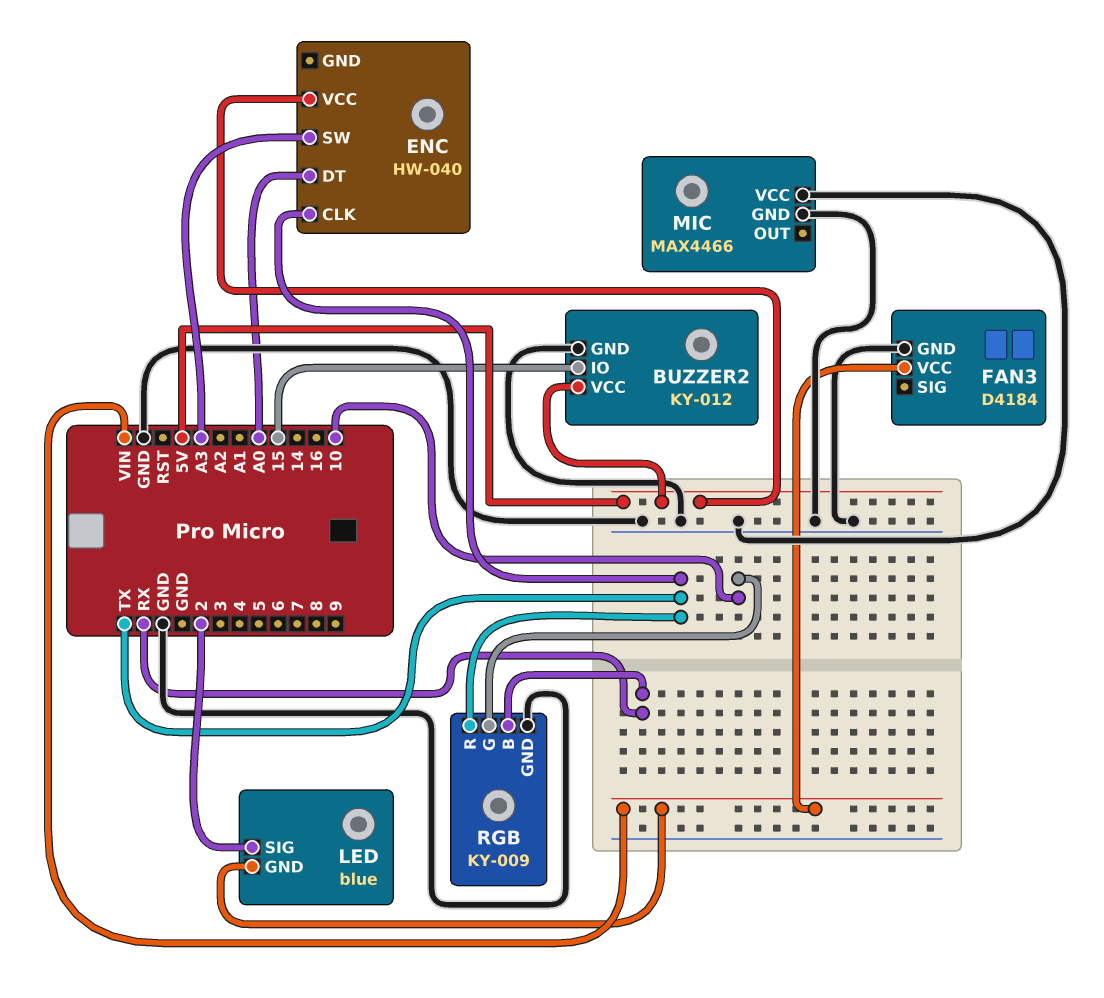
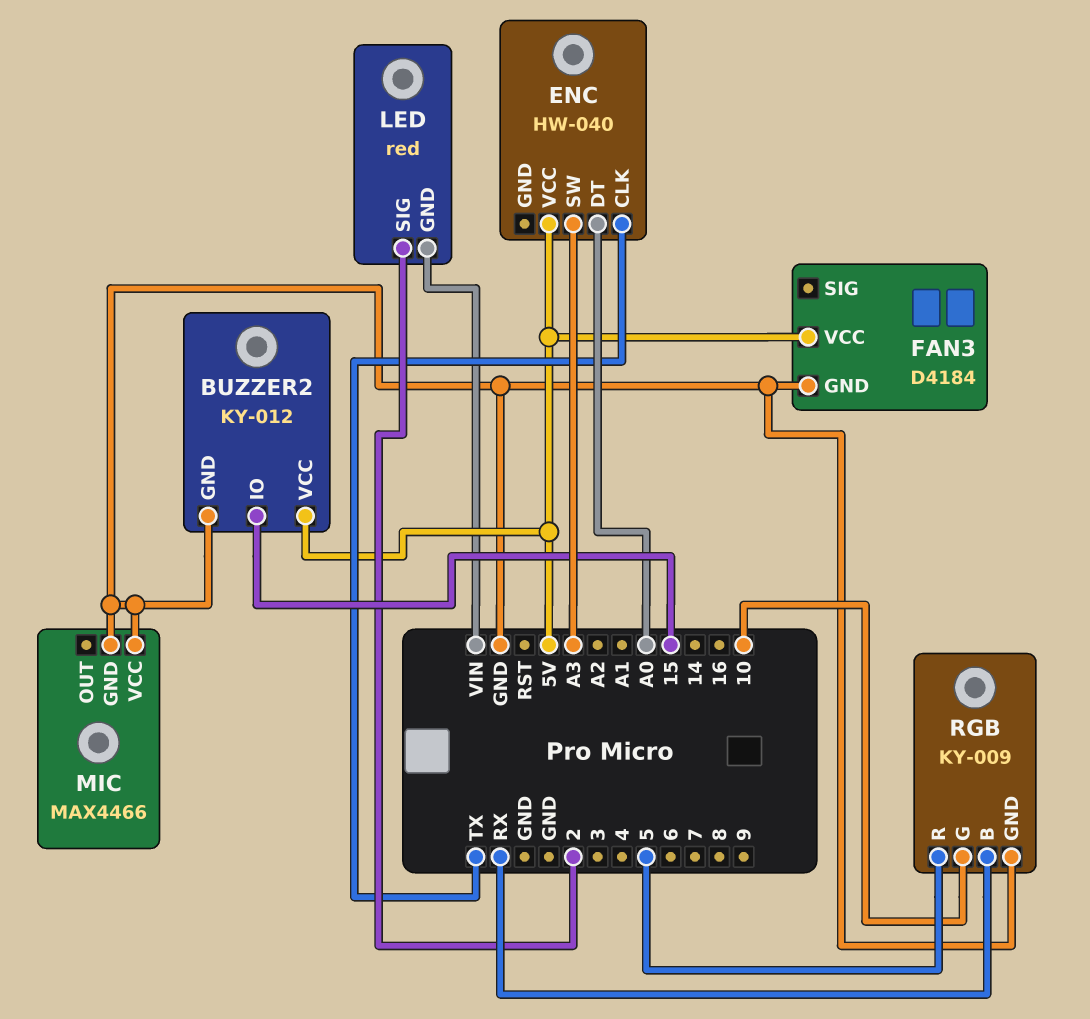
FAN3 pin VCC: VIN -> 5V
LED: blue -> red
RGB pin R: TX -> 5

